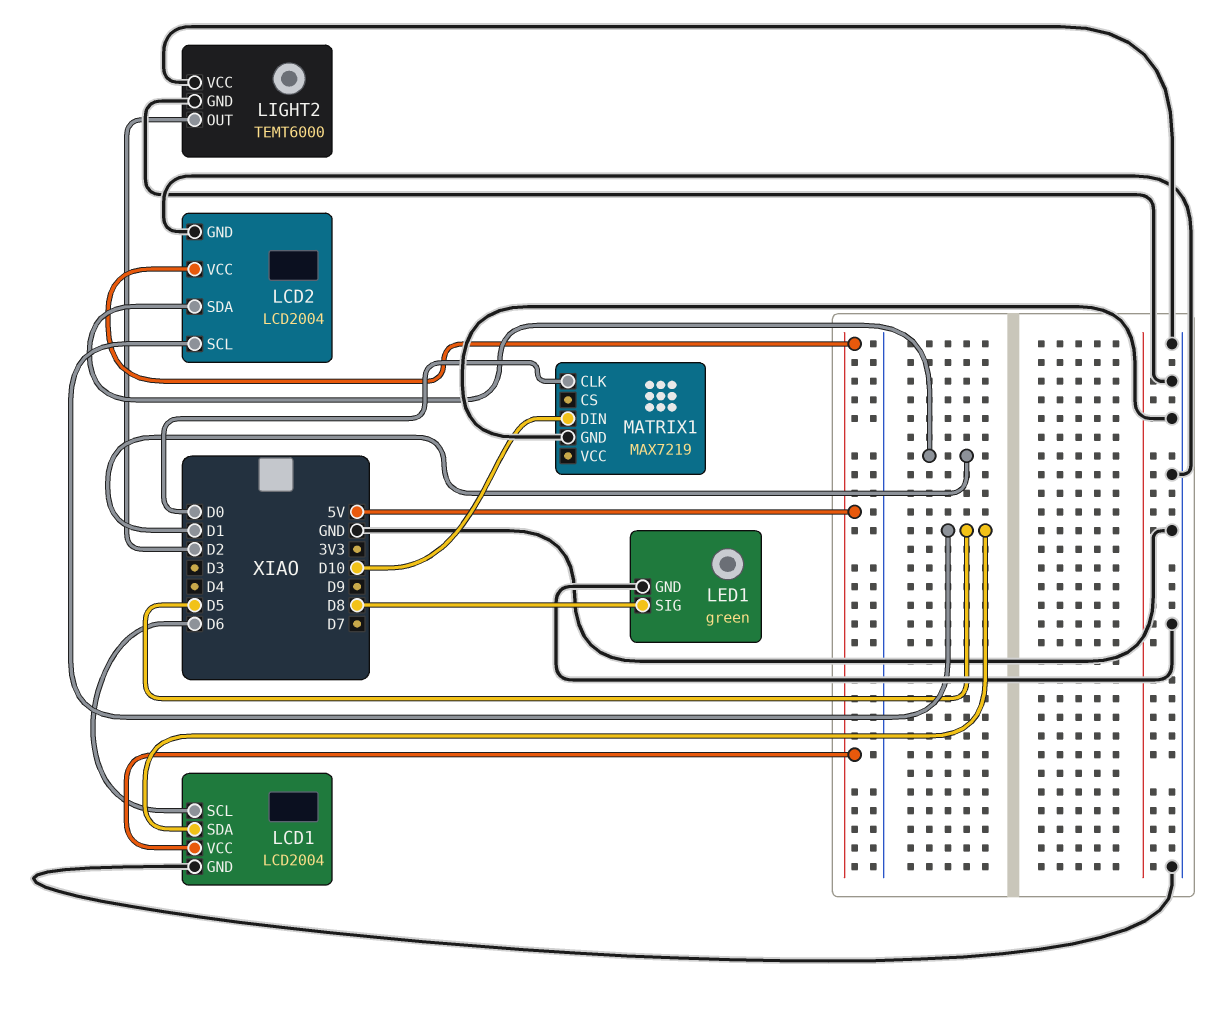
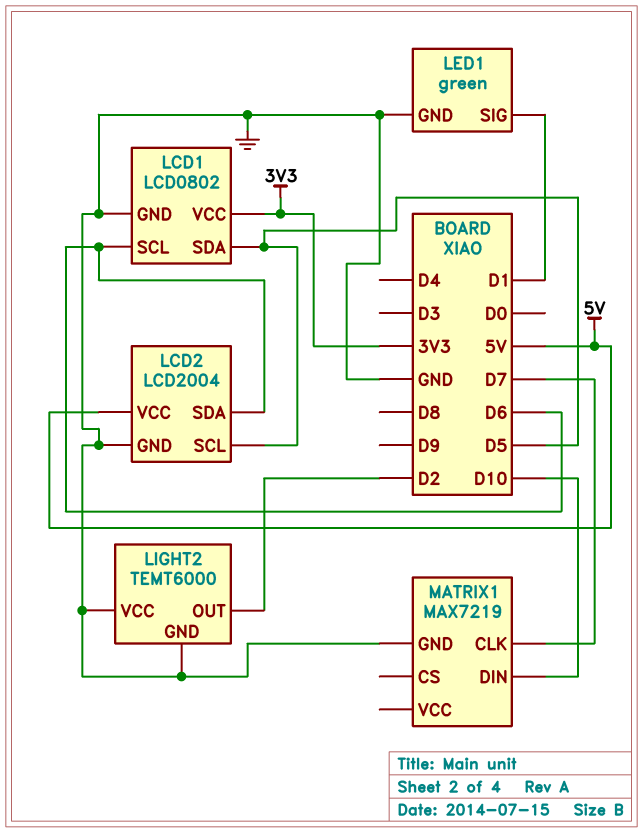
LCD1: LCD2004 -> LCD0802
LCD1 pin VCC: 5V -> 3V3
LCD2 pin SDA: D1 -> D6
LED1 pin SIG: D8 -> D1
MATRIX1 pin CLK: D0 -> D7

